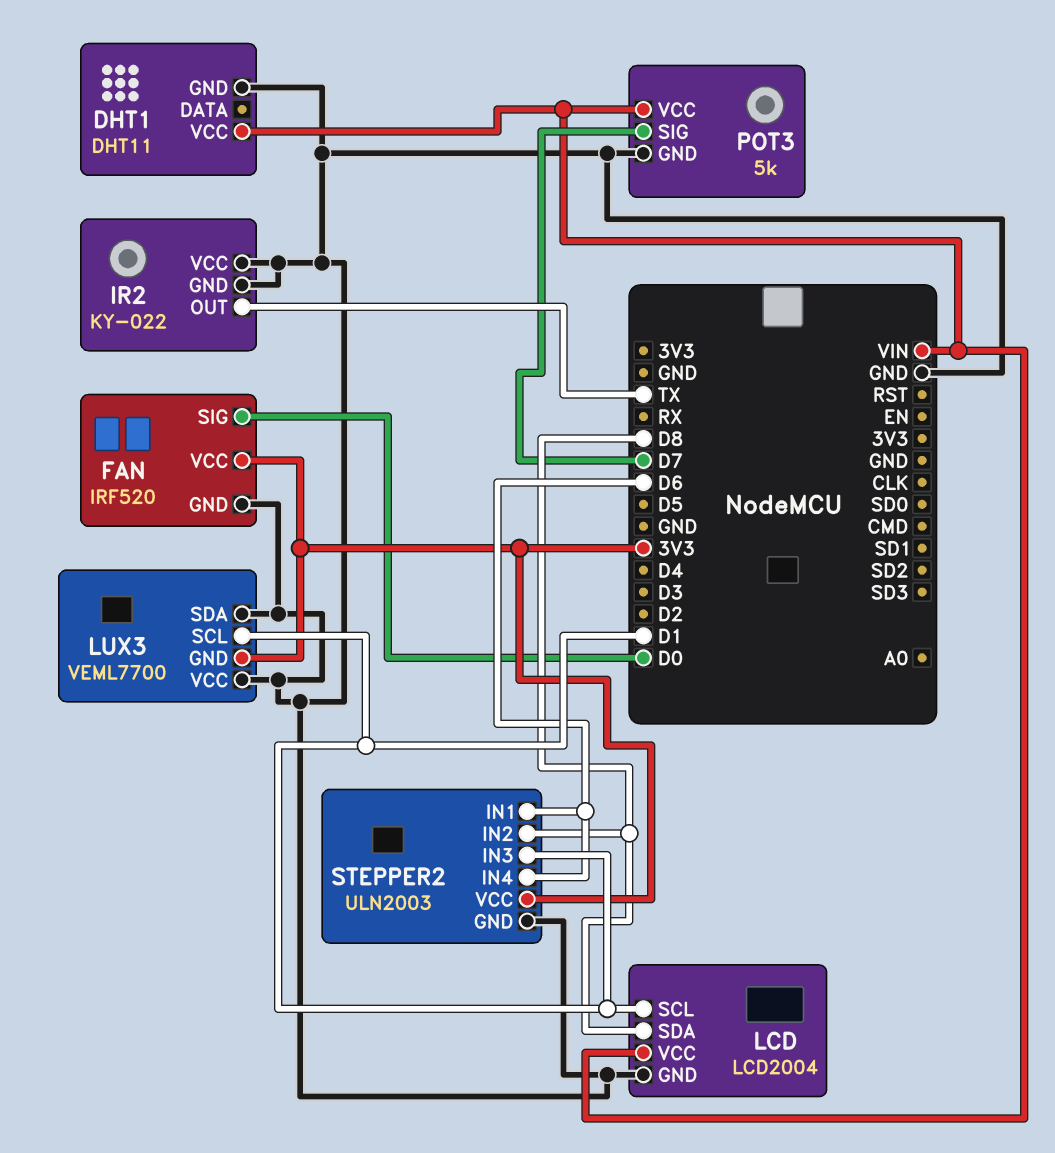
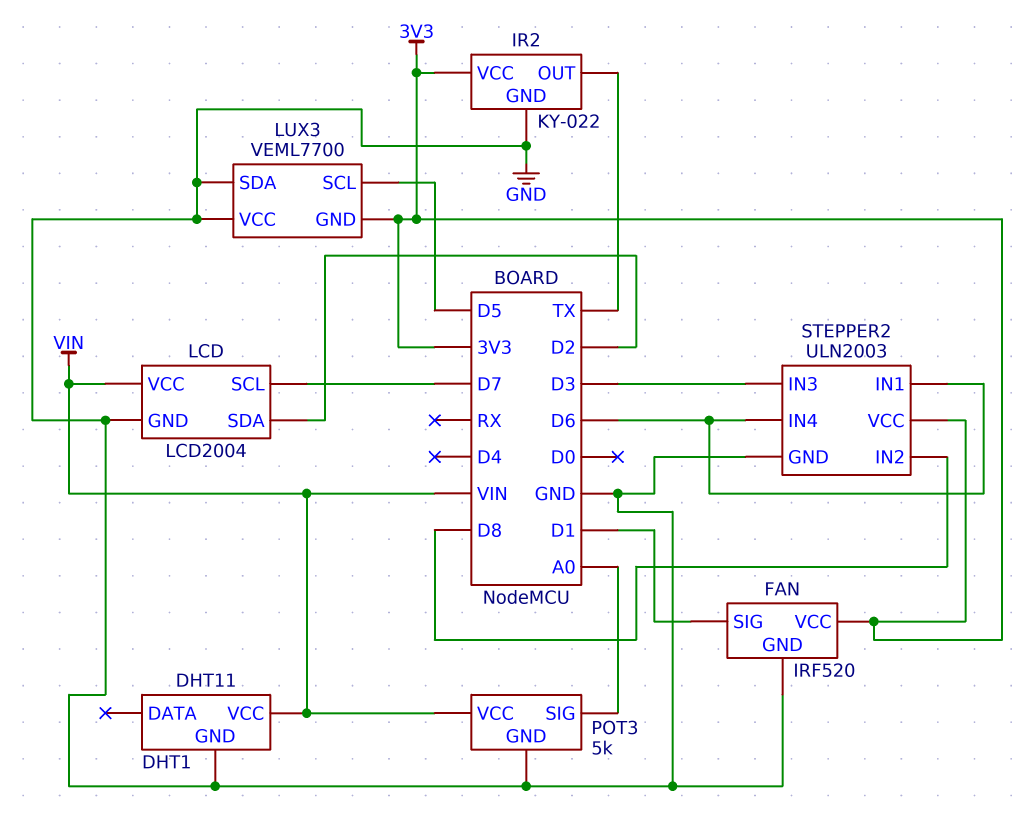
FAN pin SIG: D0 -> D1
IR2 pin VCC: GND -> 3V3
LCD pin SCL: D1 -> D7
LCD pin SDA: D8 -> D2
LUX3 pin SCL: D1 -> D5
POT3 pin SIG: D7 -> A0
STEPPER2 pin IN3: D1 -> D3

